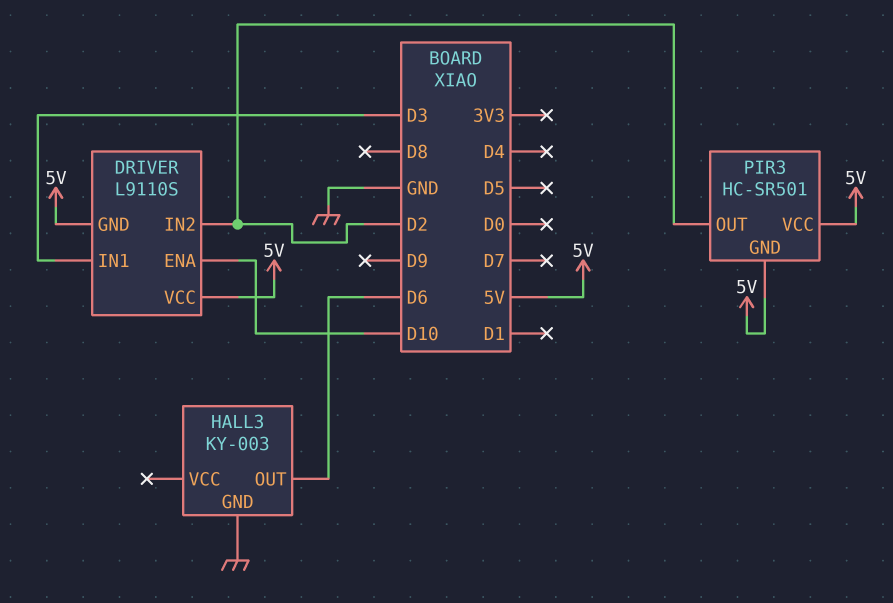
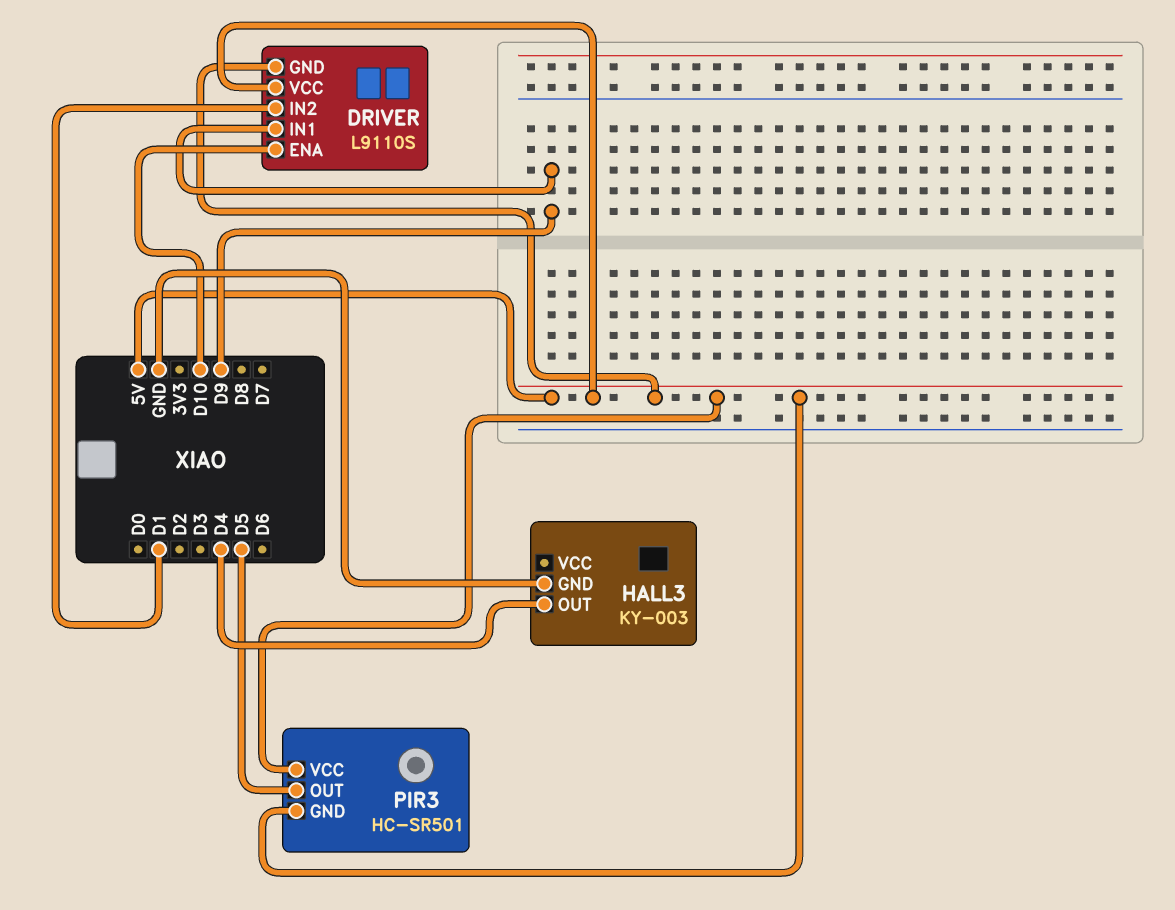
DRIVER pin IN1: D3 -> D9
DRIVER pin IN2: D2 -> D1
HALL3 pin OUT: D6 -> D4
PIR3 pin OUT: D2 -> D5

